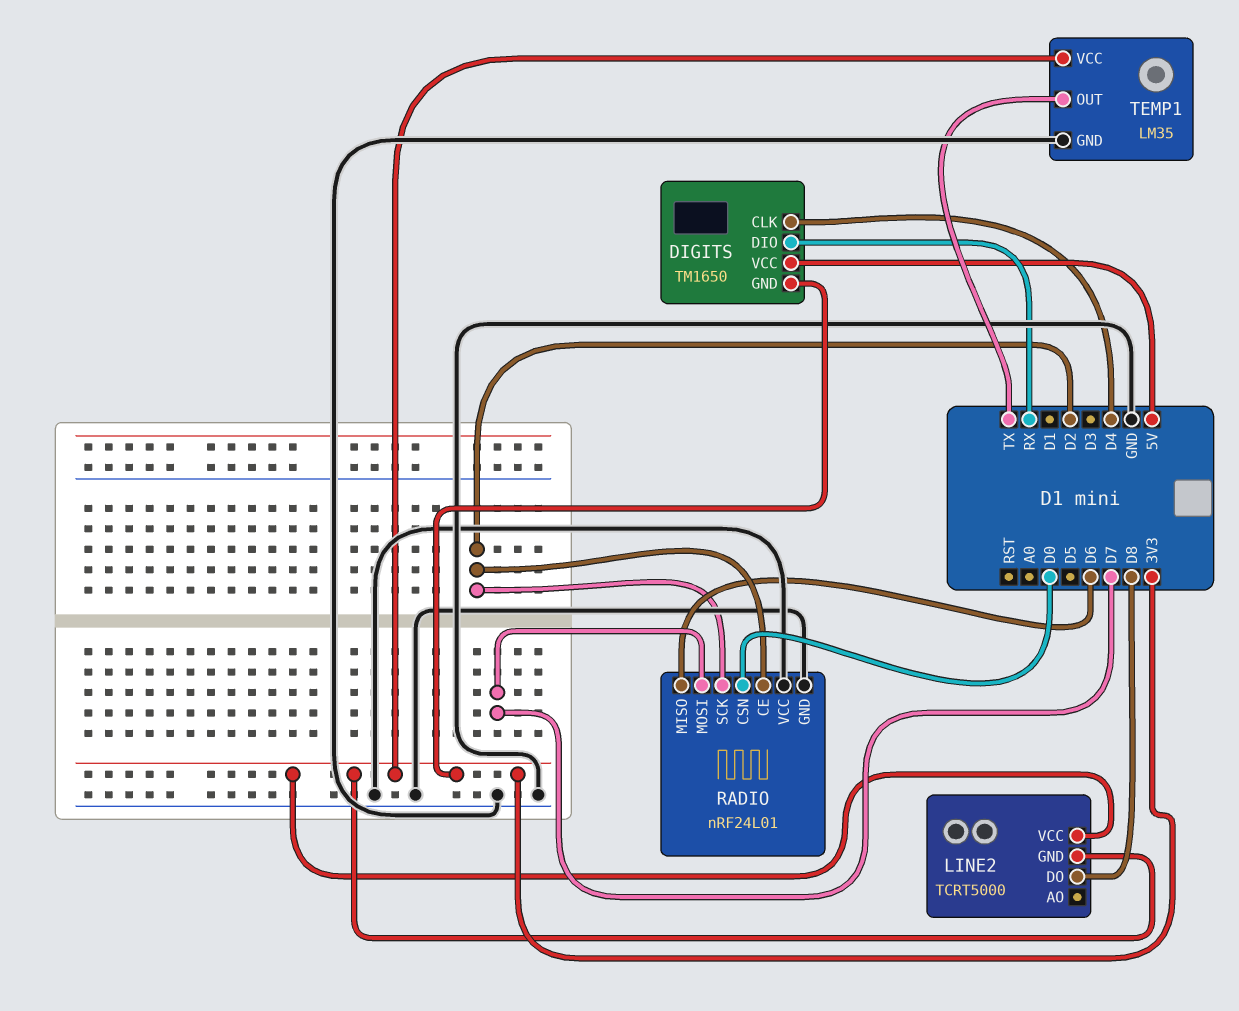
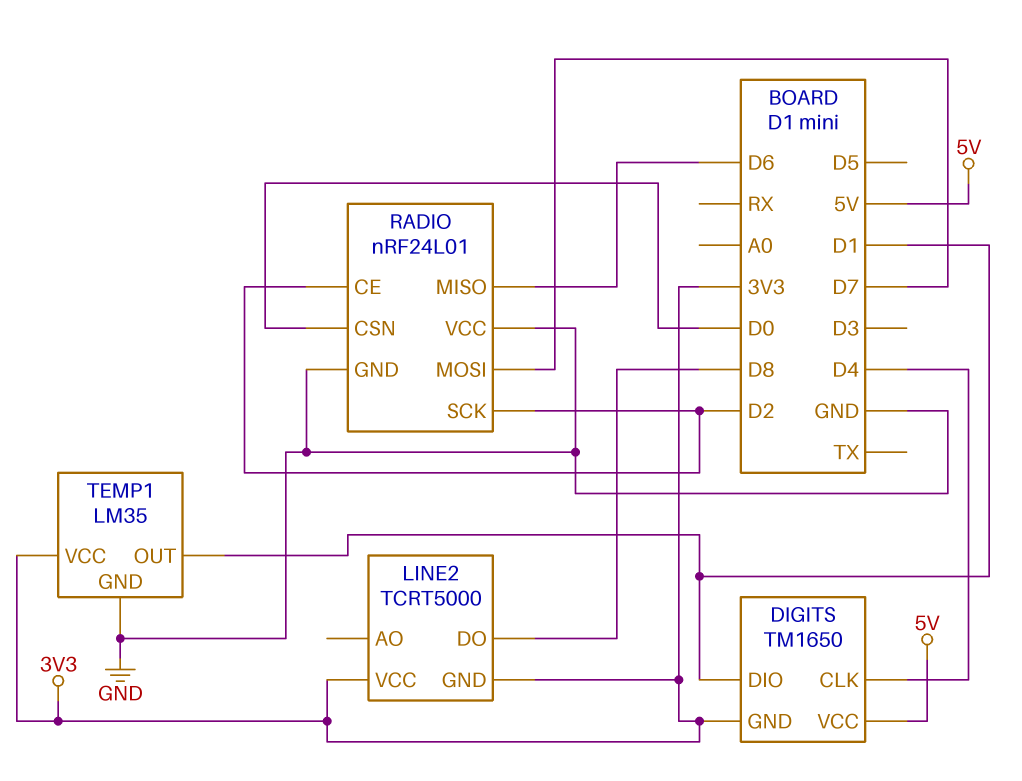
DIGITS pin DIO: RX -> D1
TEMP1 pin OUT: TX -> D1

